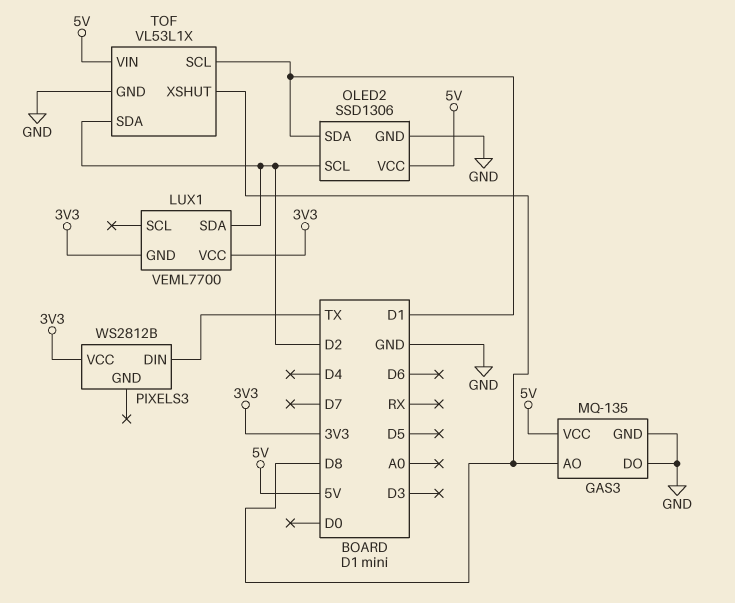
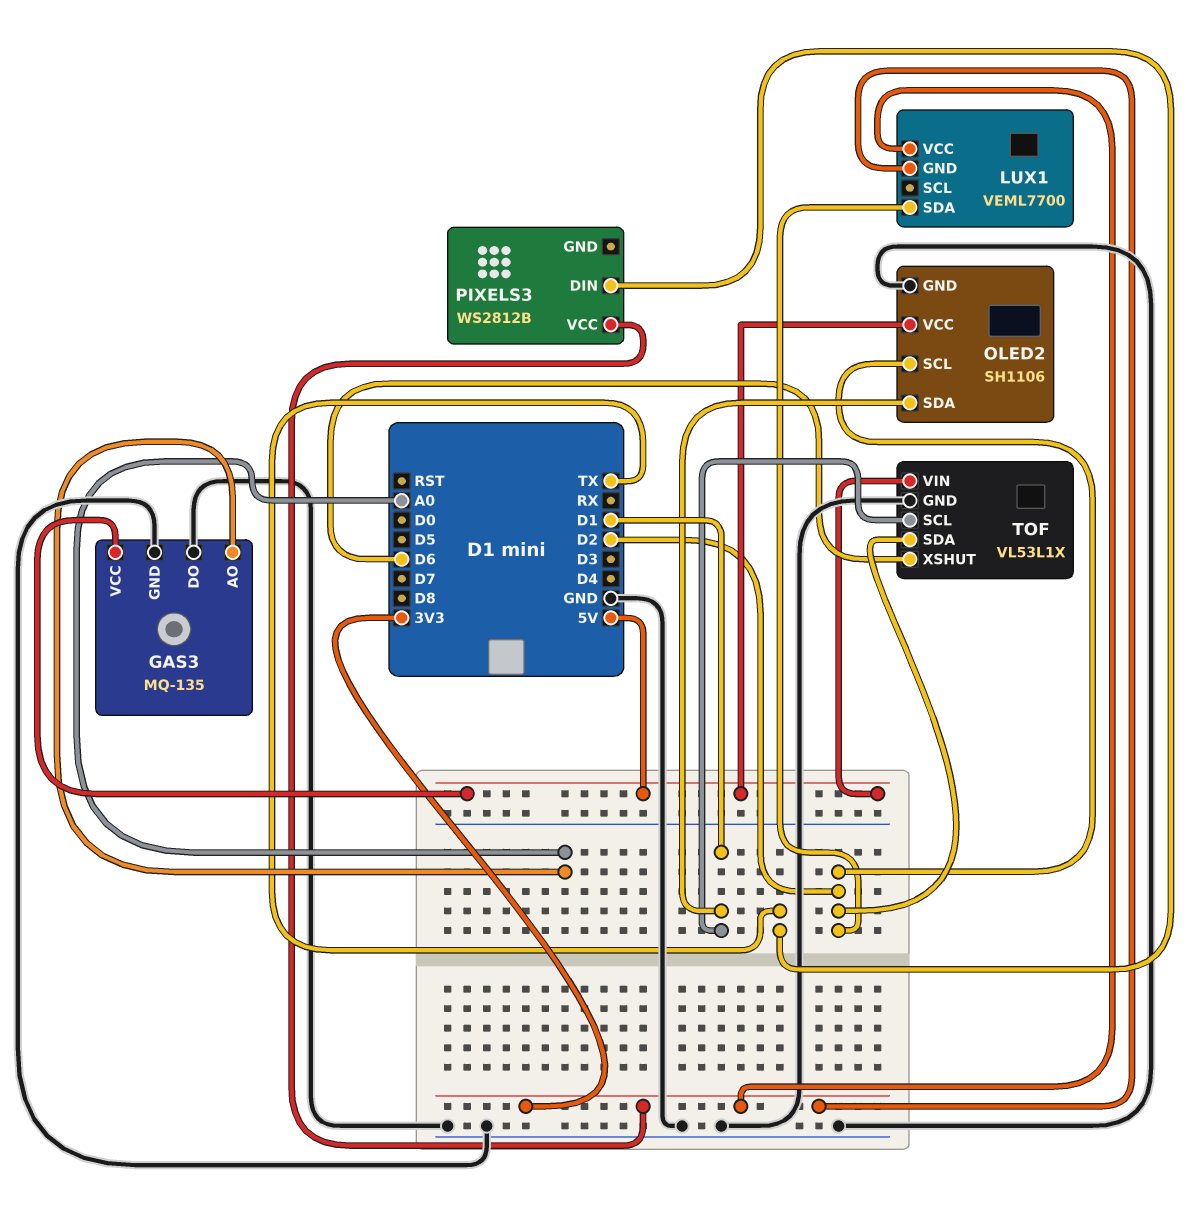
GAS3 pin AO: D8 -> A0
OLED2: SSD1306 -> SH1106
TOF pin XSHUT: D8 -> D6

